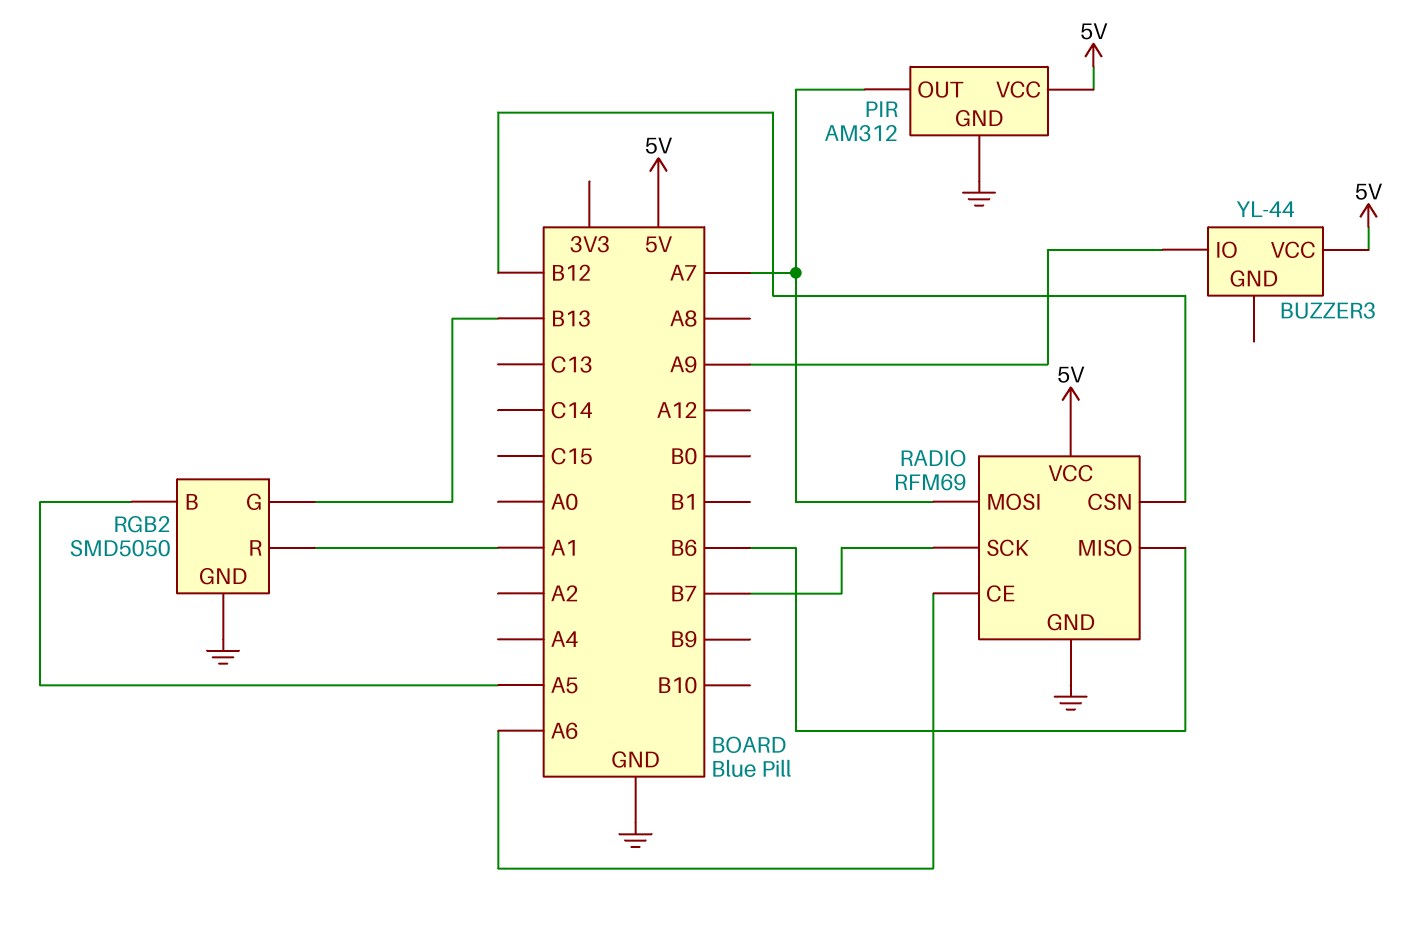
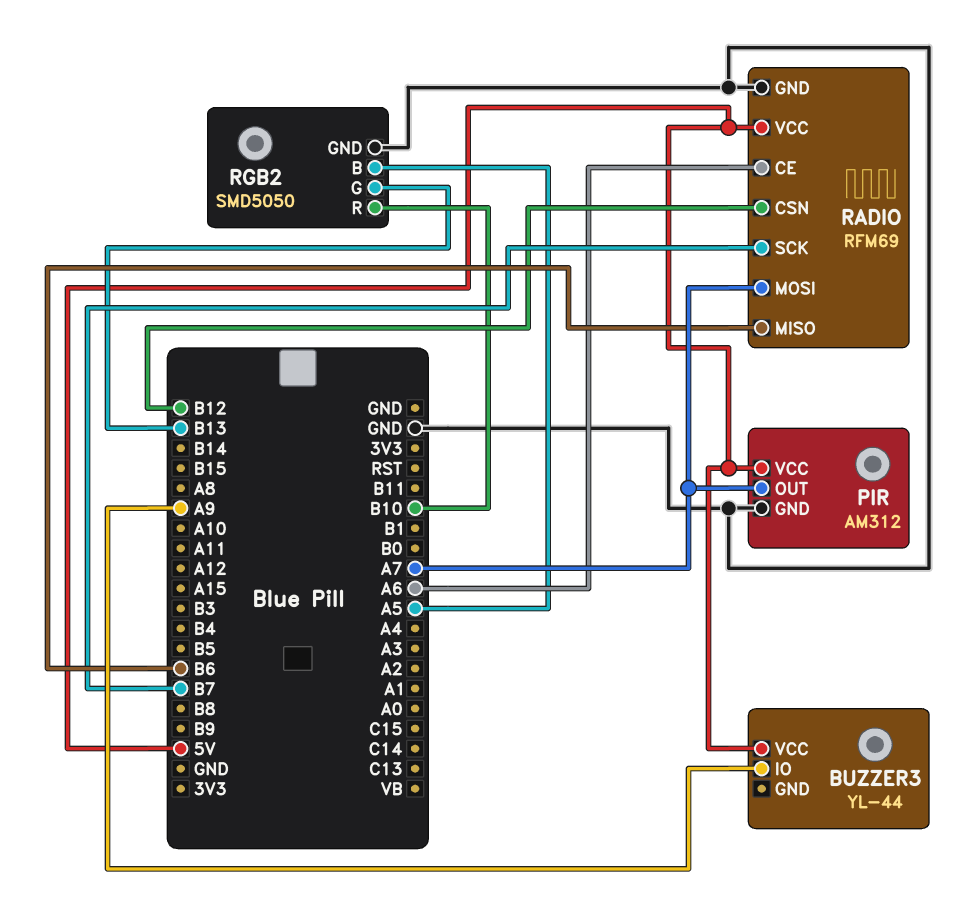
RGB2 pin R: A1 -> B10

